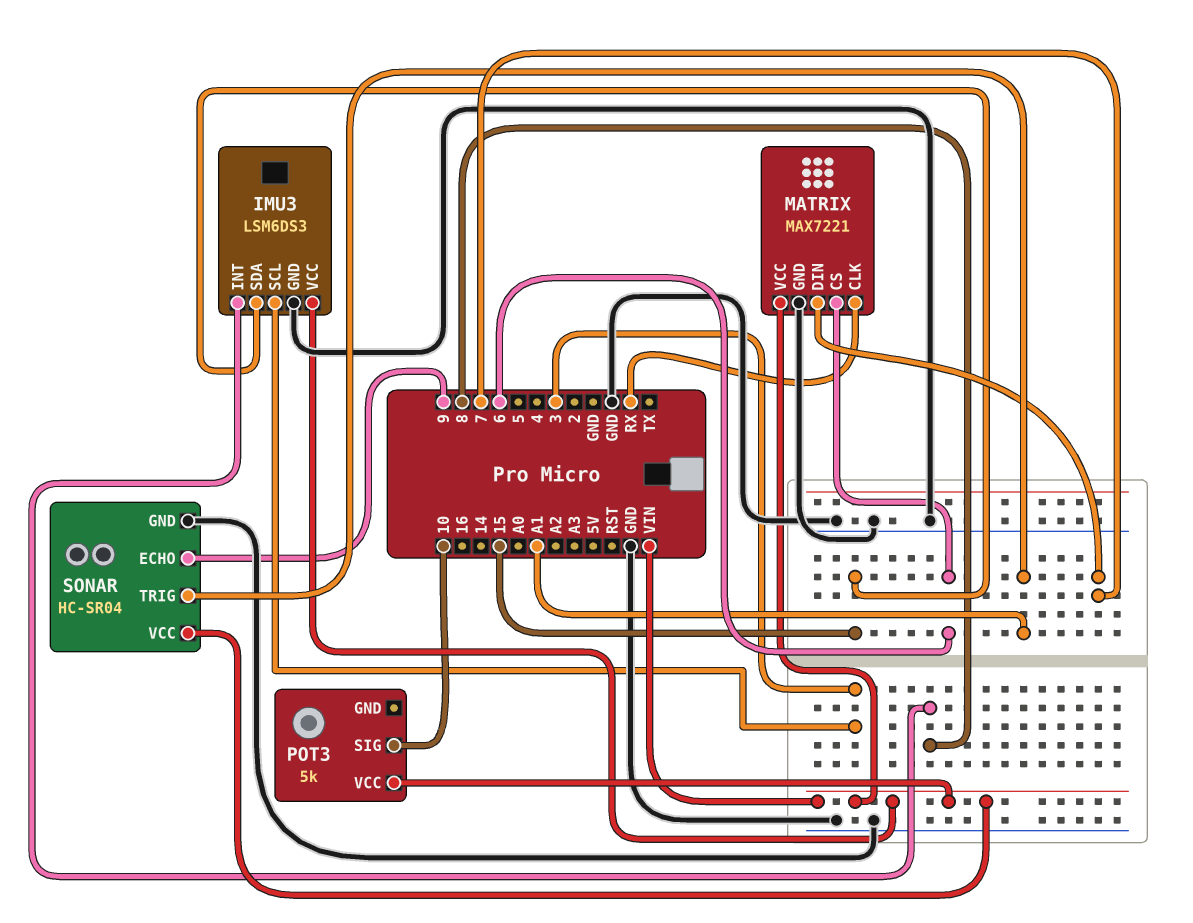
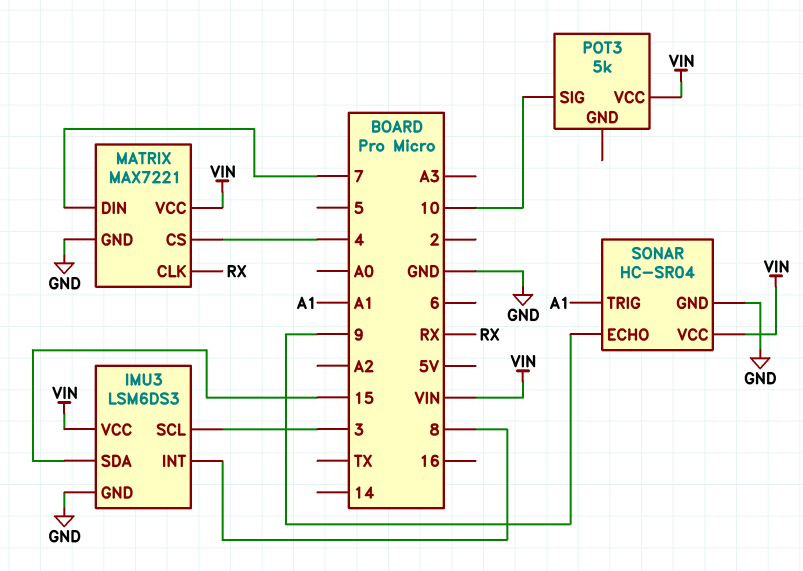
MATRIX pin CS: 6 -> 4

